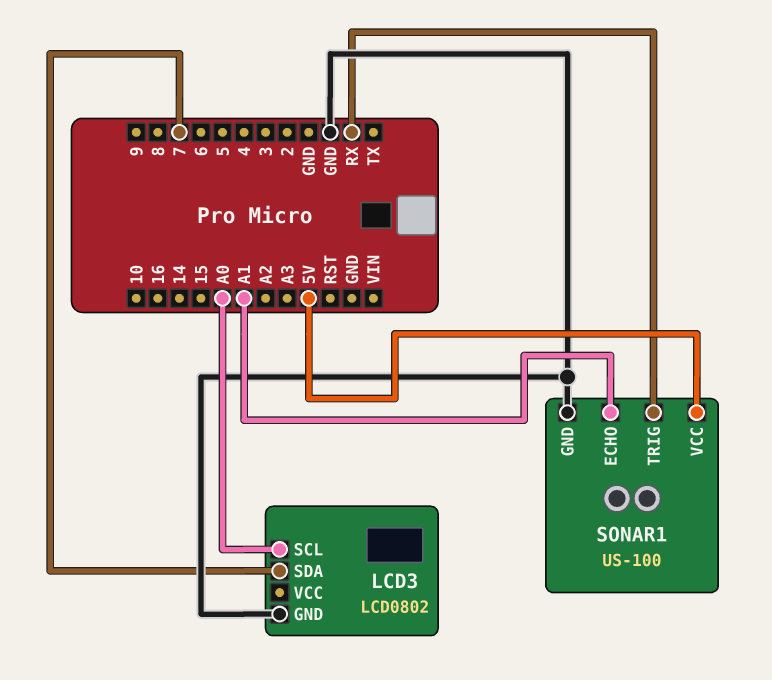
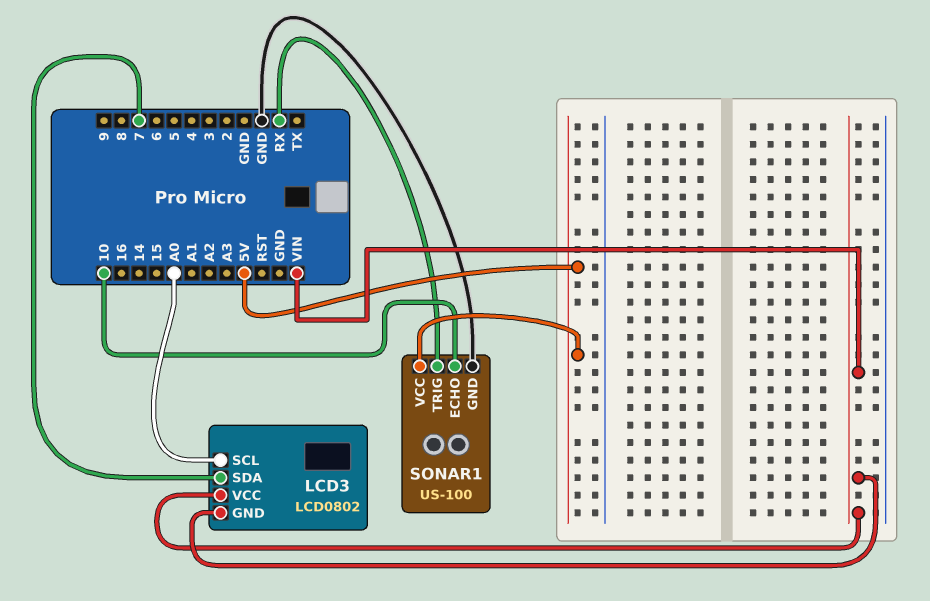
LCD3 pin GND: GND -> VIN
LCD3 pin VCC: none -> VIN
SONAR1 pin ECHO: A1 -> 10

